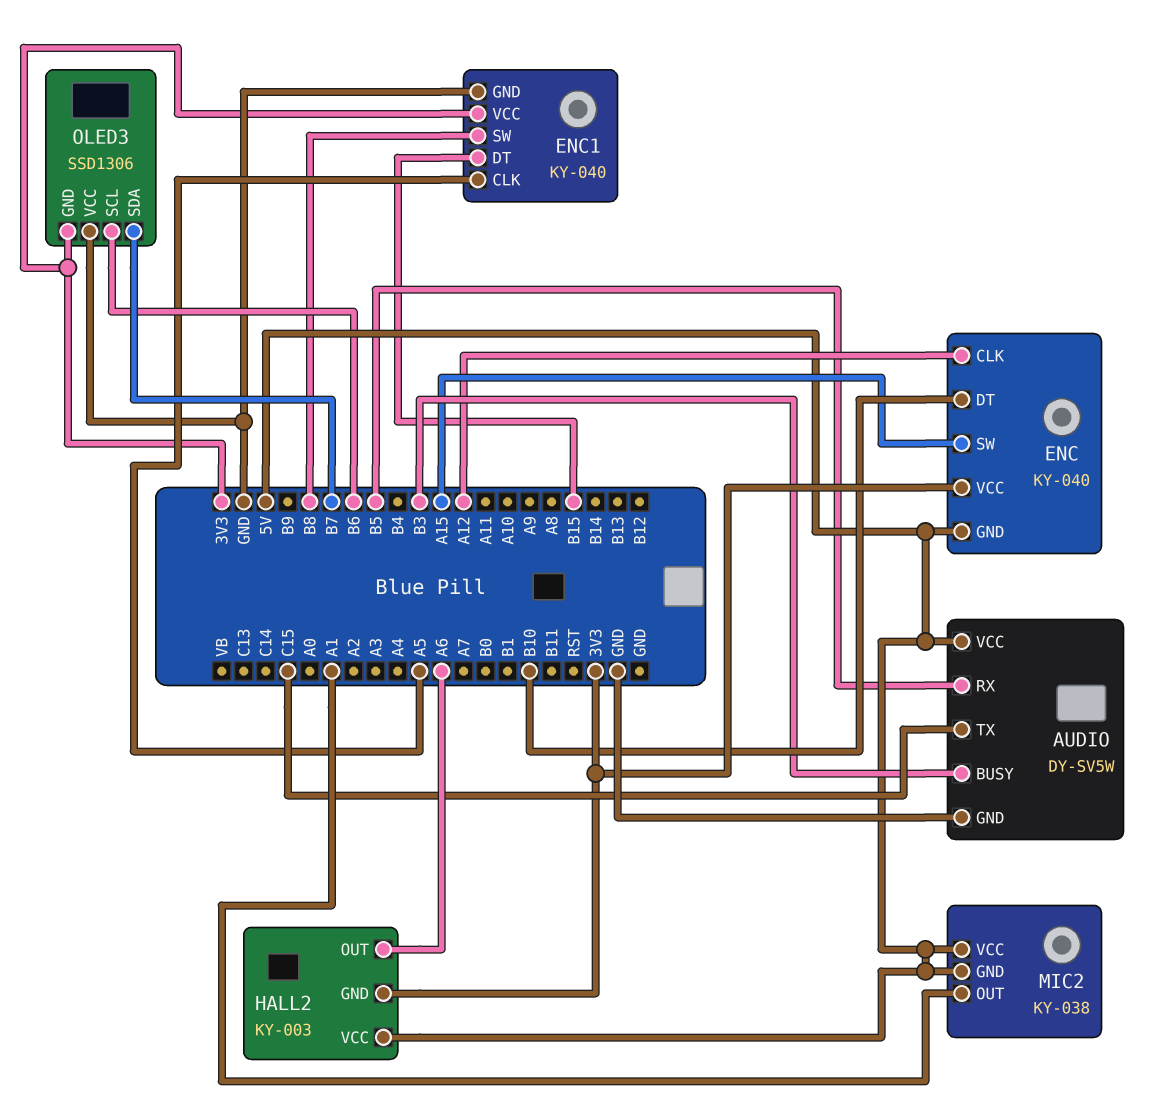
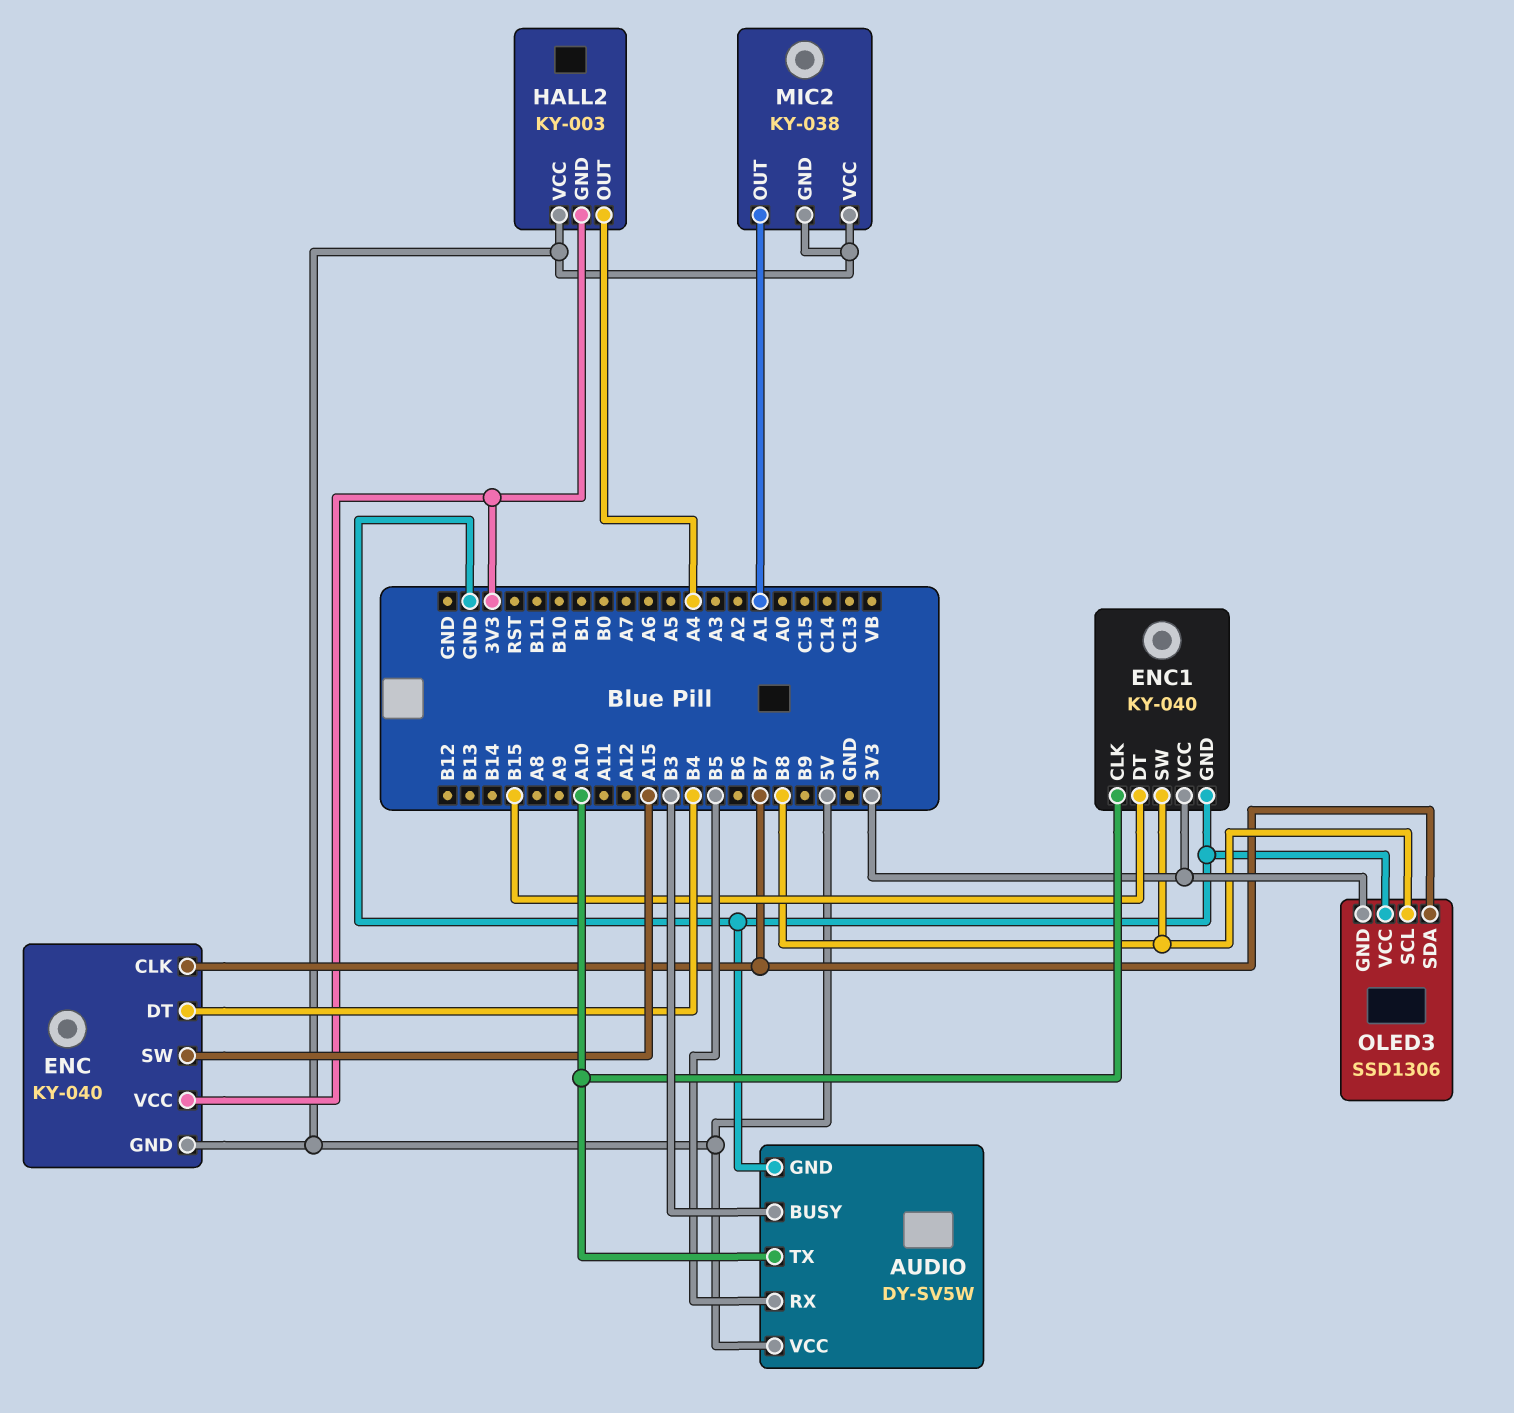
AUDIO pin TX: C15 -> A10
ENC pin CLK: A12 -> B7
ENC pin DT: B10 -> B4
ENC1 pin CLK: A5 -> A10
HALL2 pin OUT: A6 -> A4
OLED3 pin SCL: B6 -> B8

